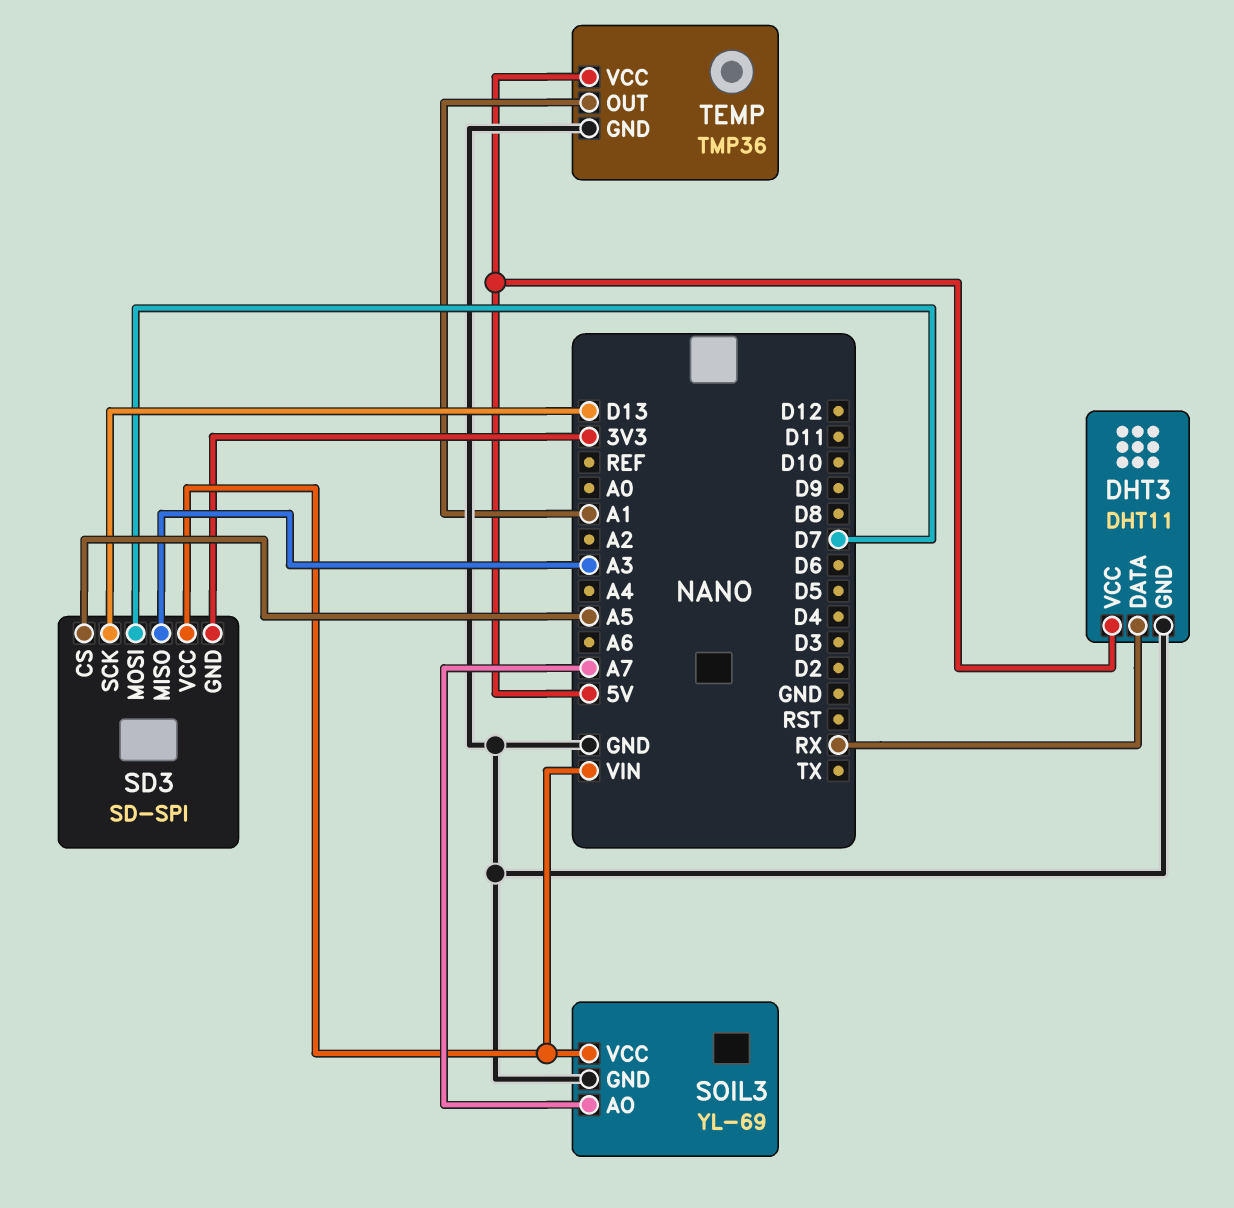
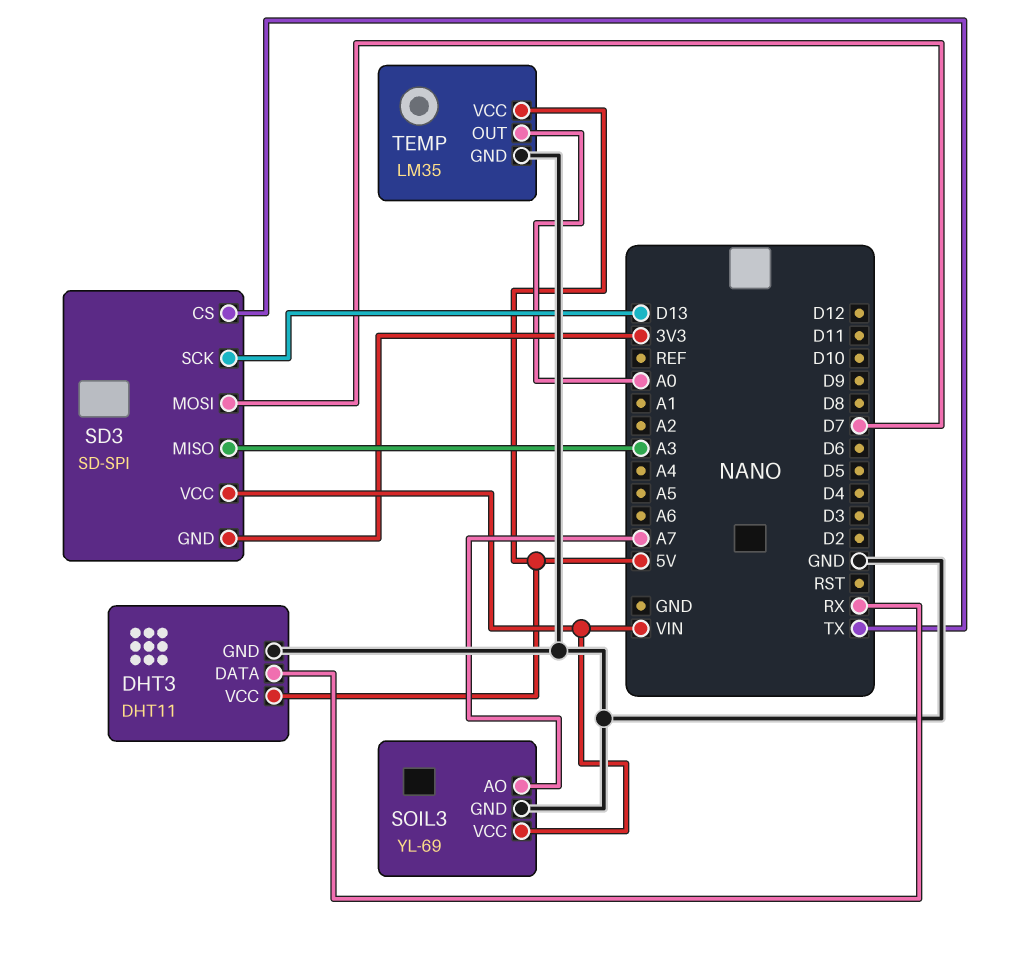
SD3 pin CS: A5 -> TX
TEMP: TMP36 -> LM35
TEMP pin OUT: A1 -> A0

